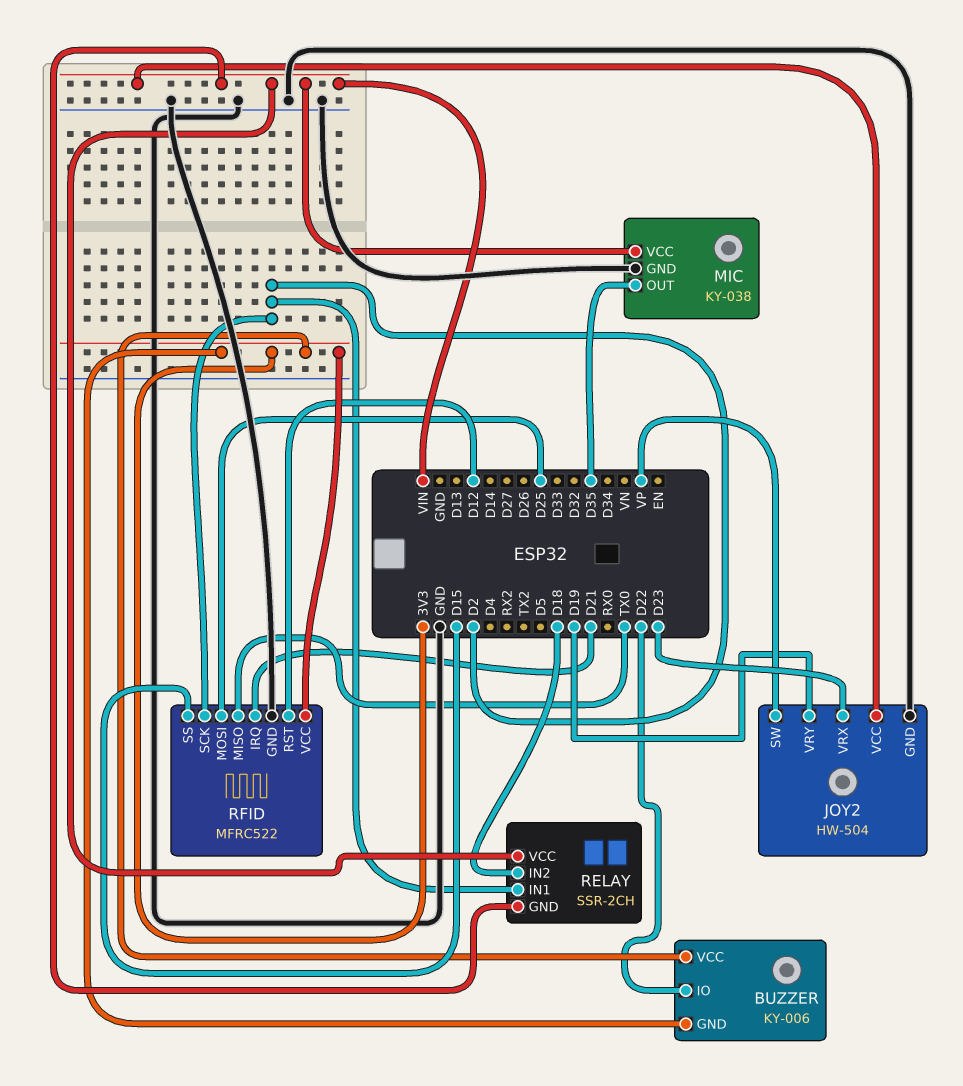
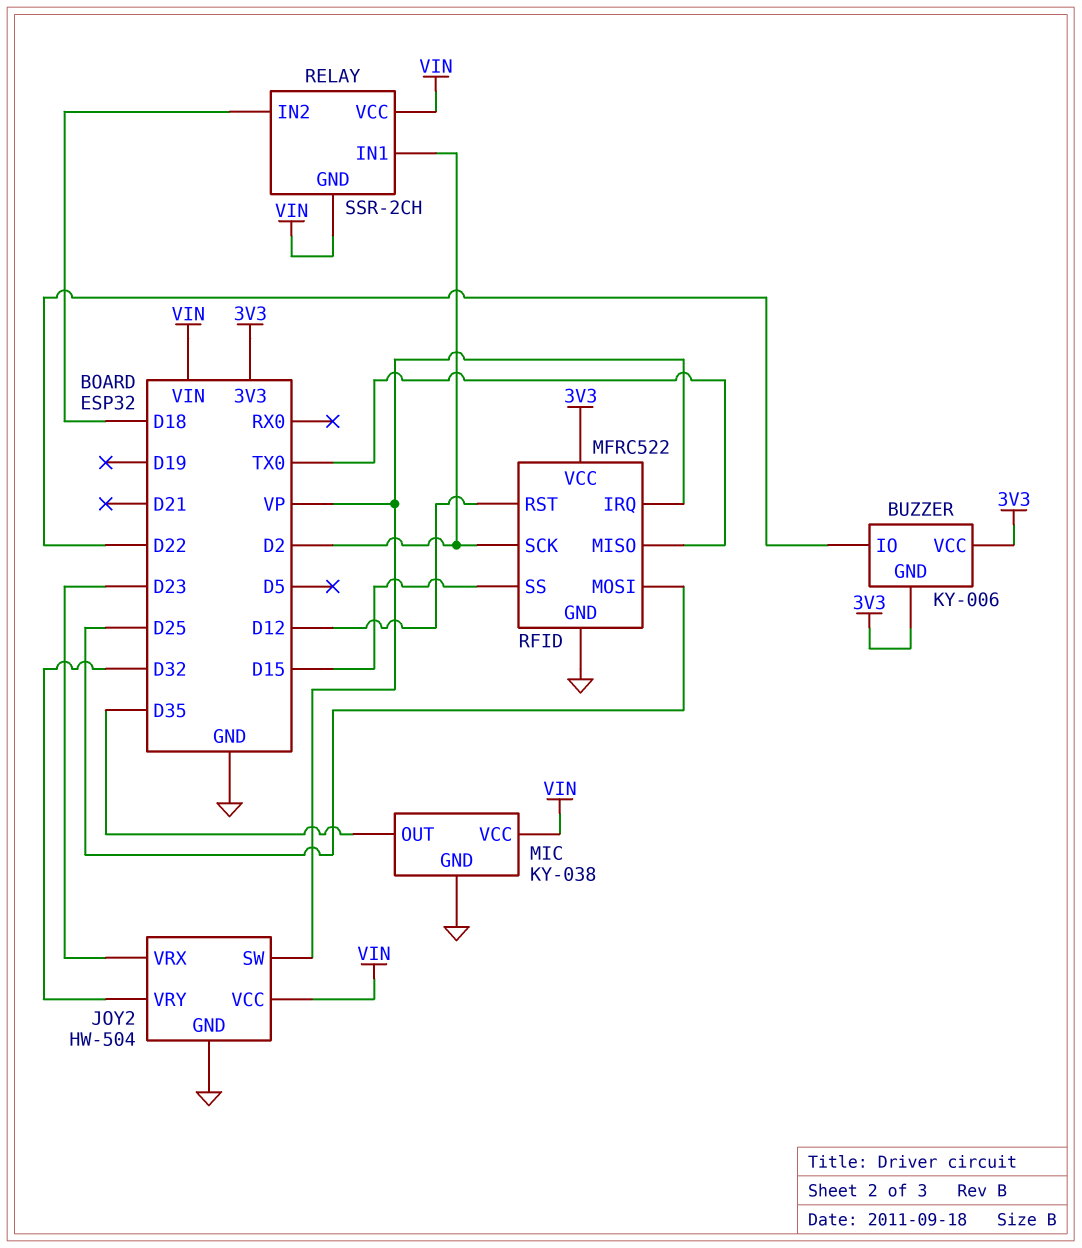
JOY2 pin VRY: D19 -> D32
RFID pin IRQ: D21 -> VP

